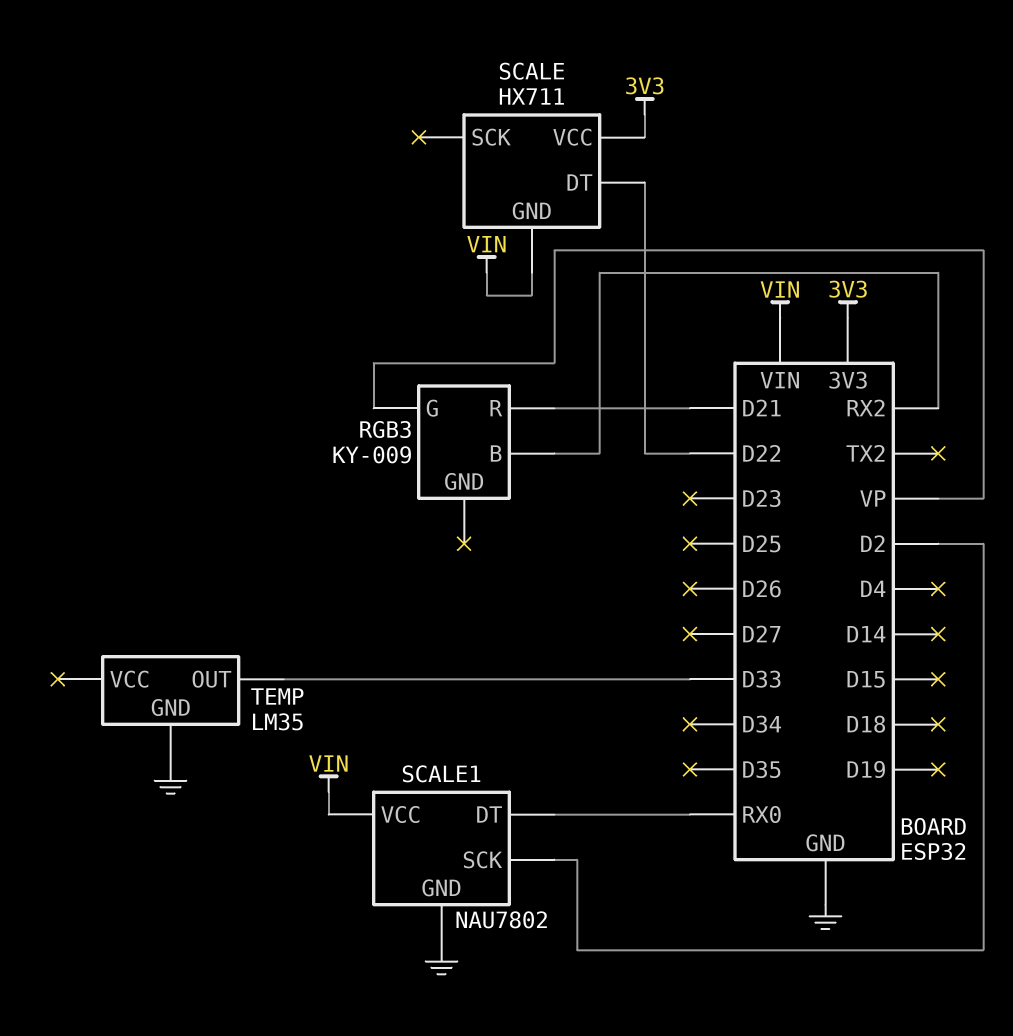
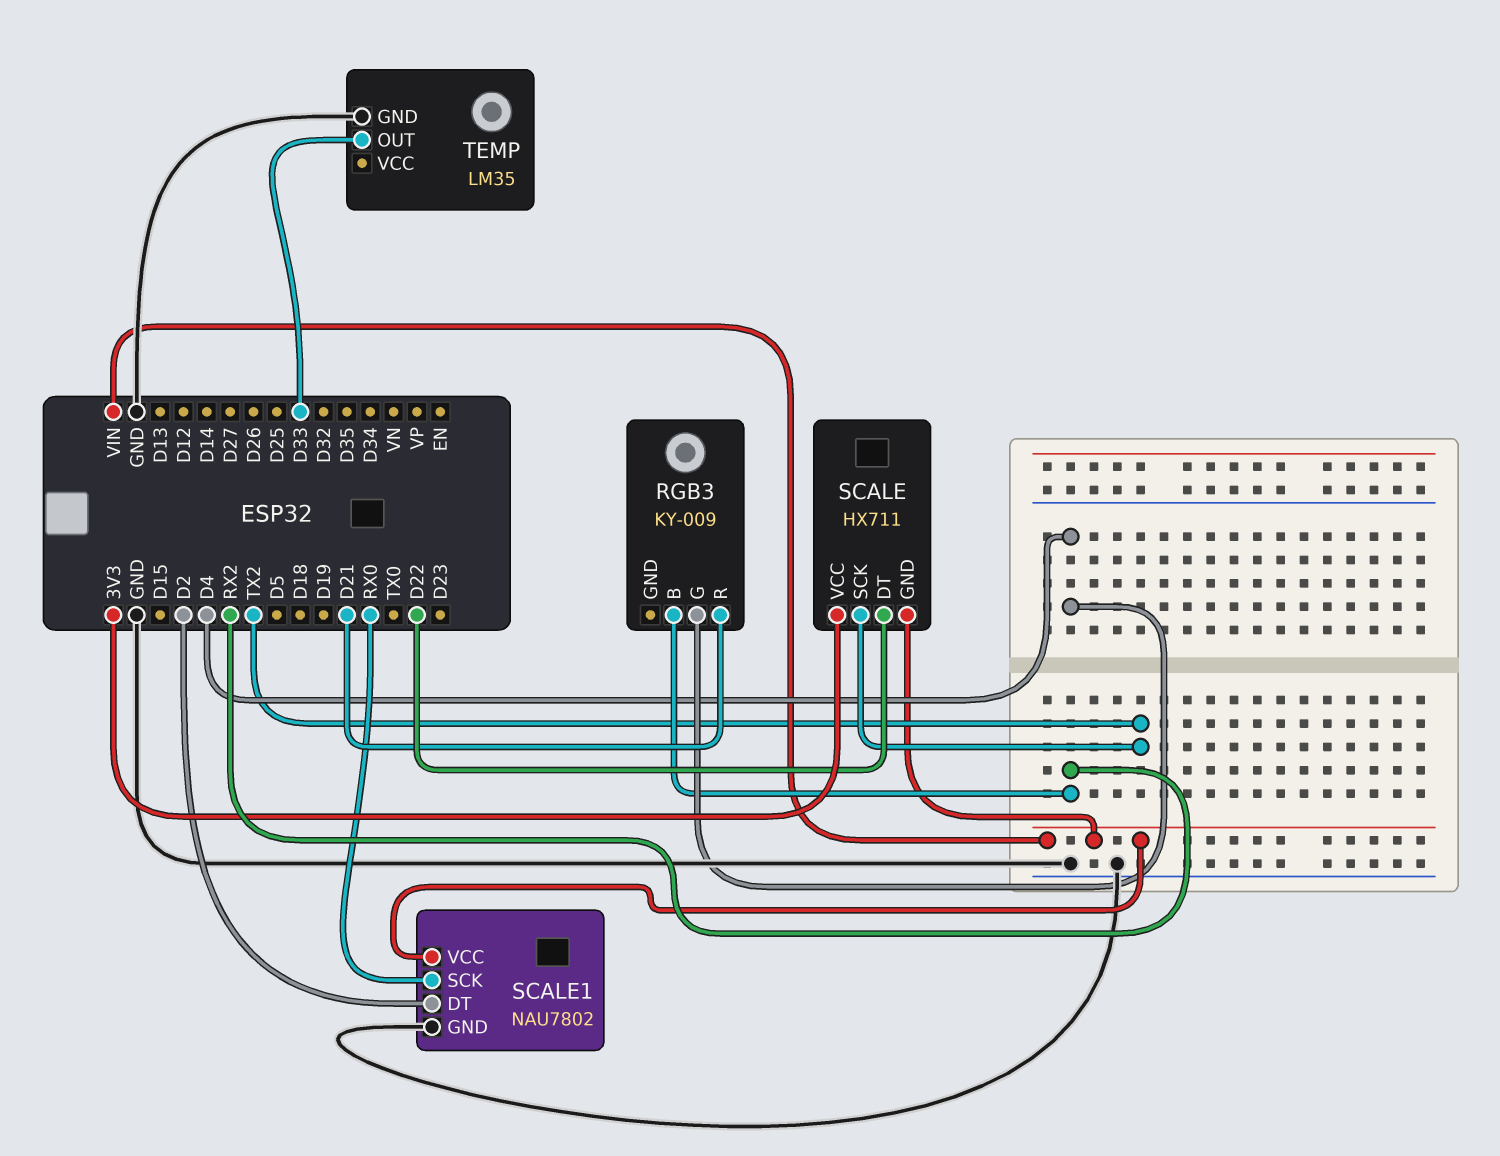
RGB3 pin G: VP -> D4
SCALE pin SCK: none -> TX2
SCALE1 pin DT: RX0 -> D2
SCALE1 pin SCK: D2 -> RX0

